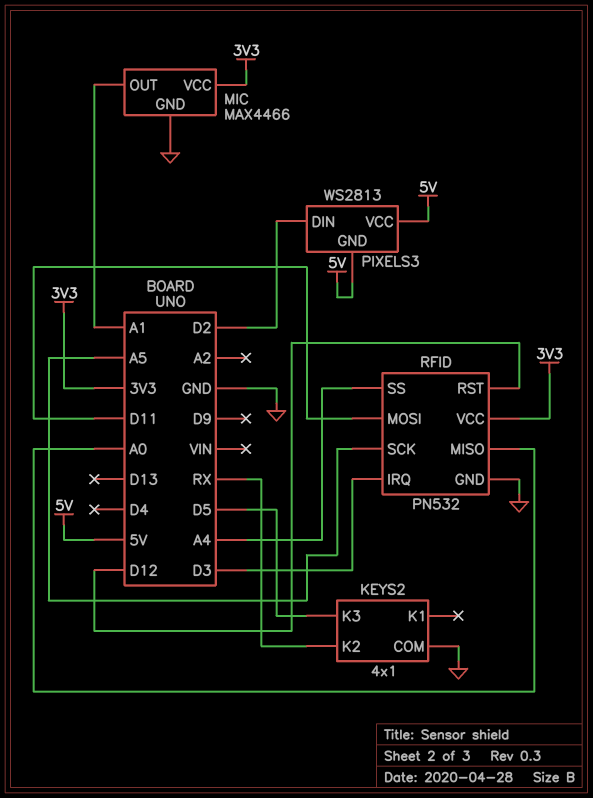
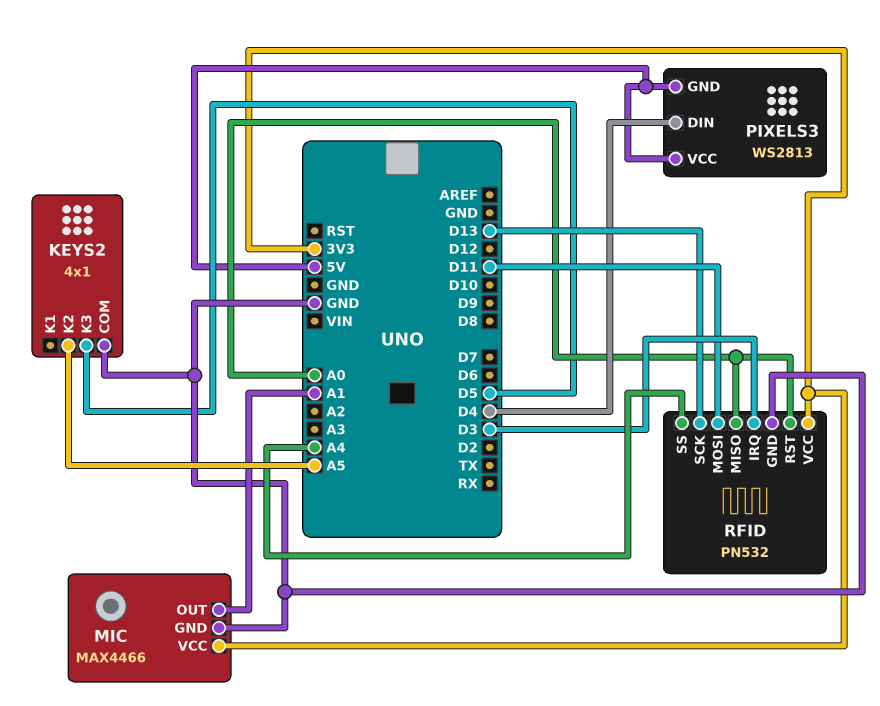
KEYS2 pin K2: RX -> A5
PIXELS3 pin DIN: D2 -> D4
RFID pin RST: D12 -> A0
RFID pin SCK: A5 -> D13

